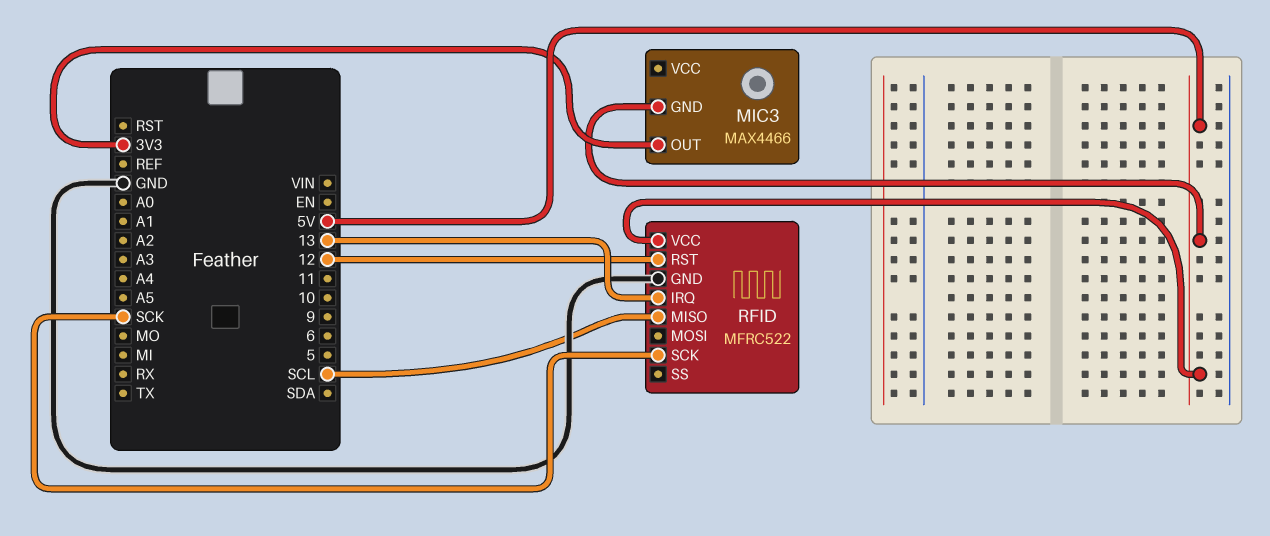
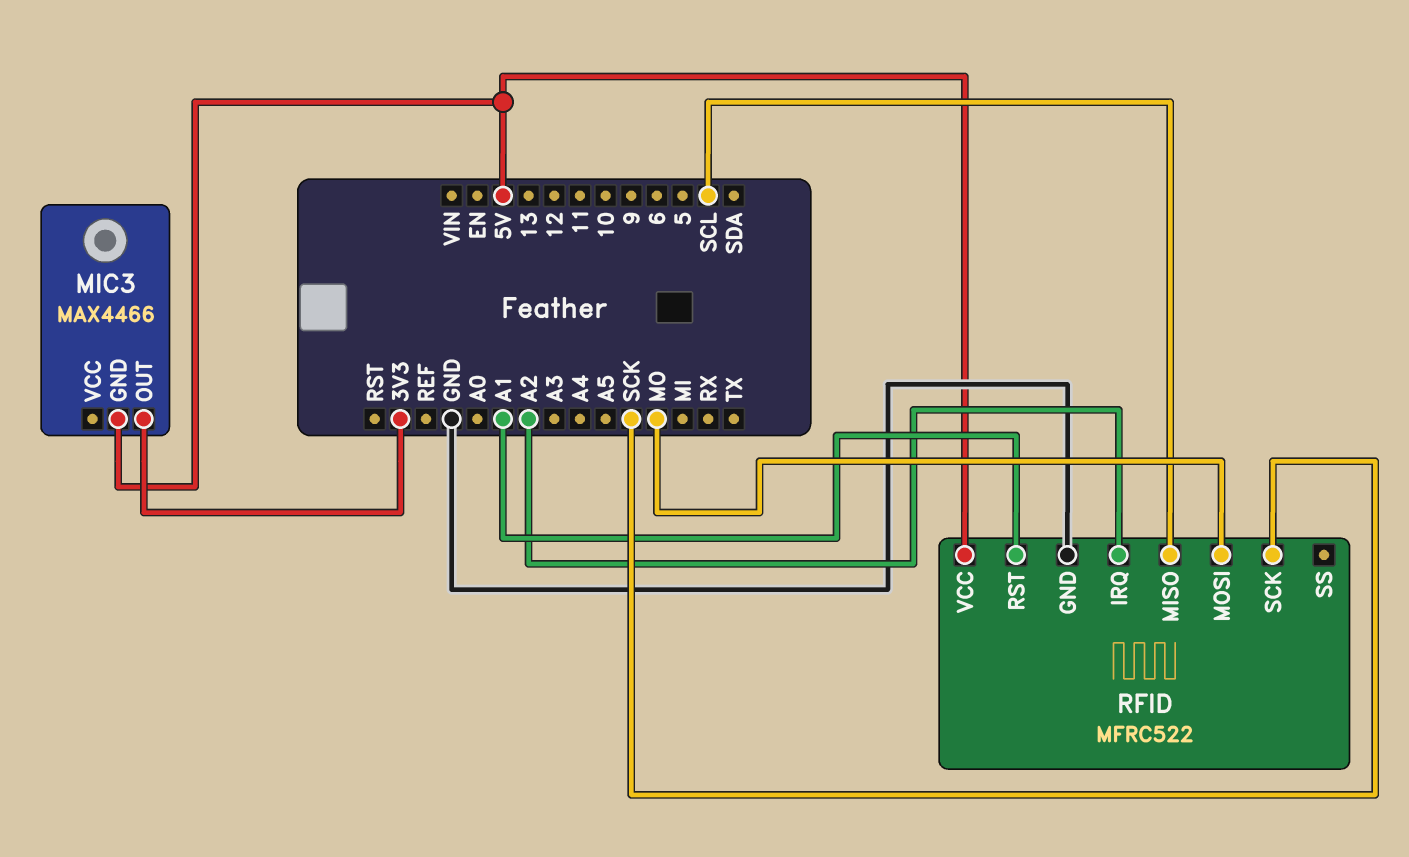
RFID pin IRQ: 13 -> A2
RFID pin MOSI: none -> MO
RFID pin RST: 12 -> A1

